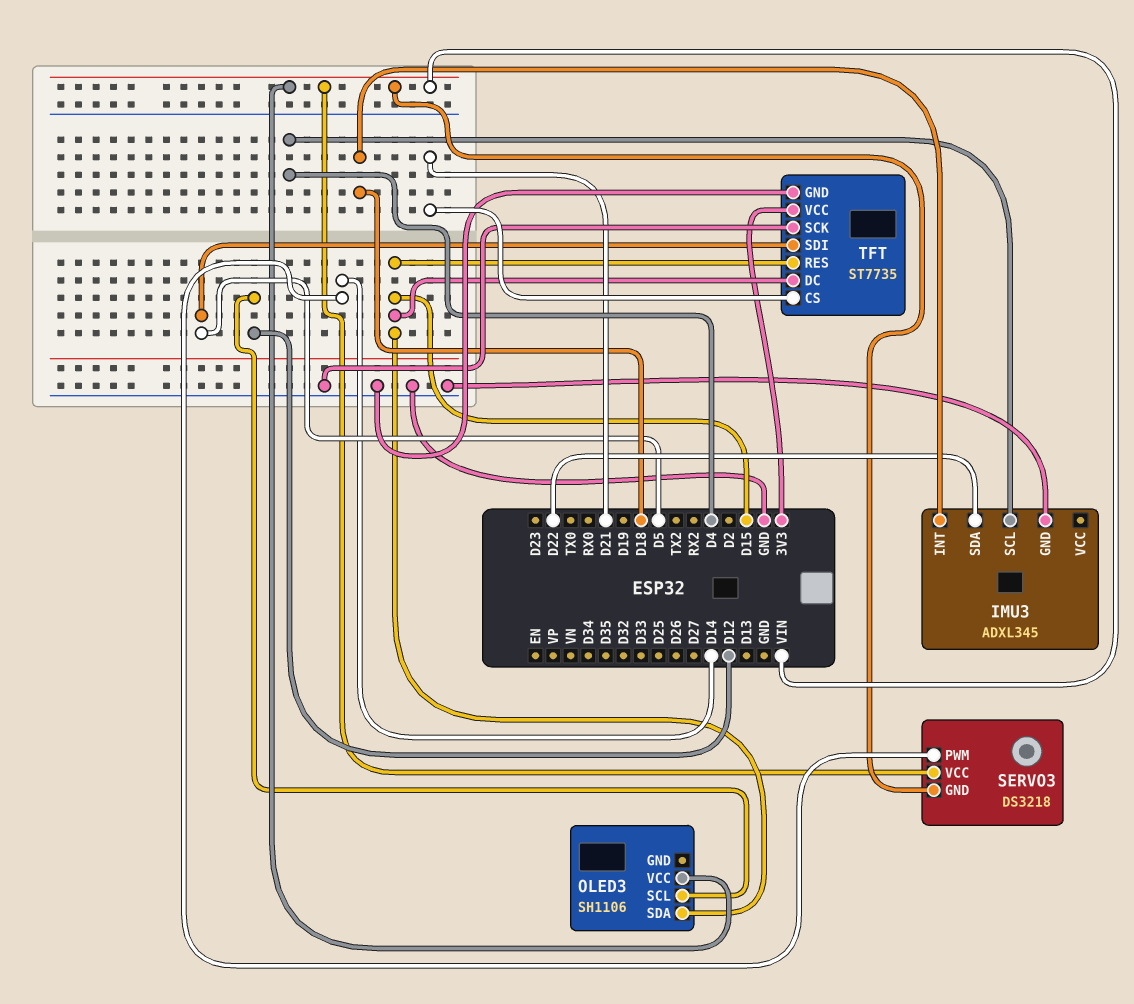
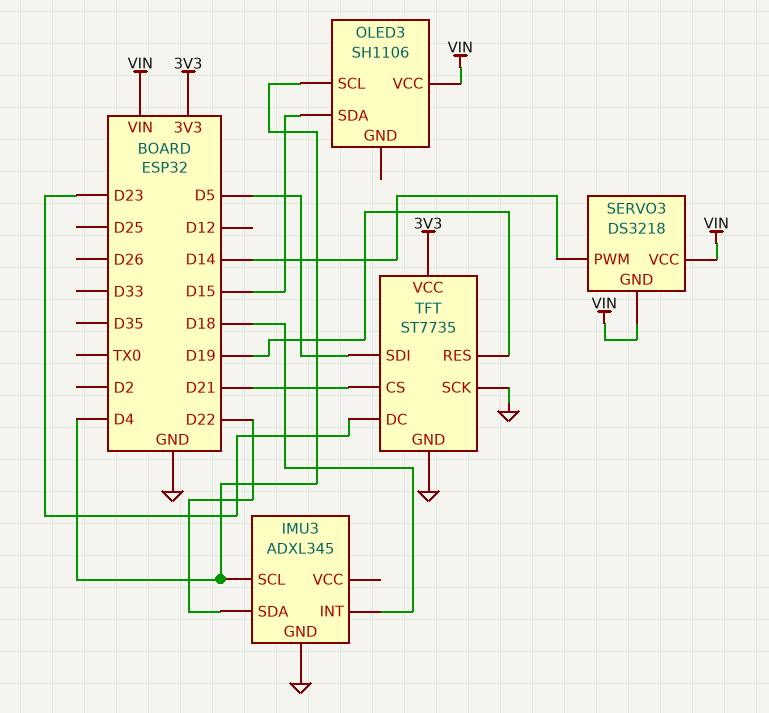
OLED3 pin SCL: D12 -> D4
TFT pin DC: D15 -> D23
TFT pin RES: D15 -> D19

